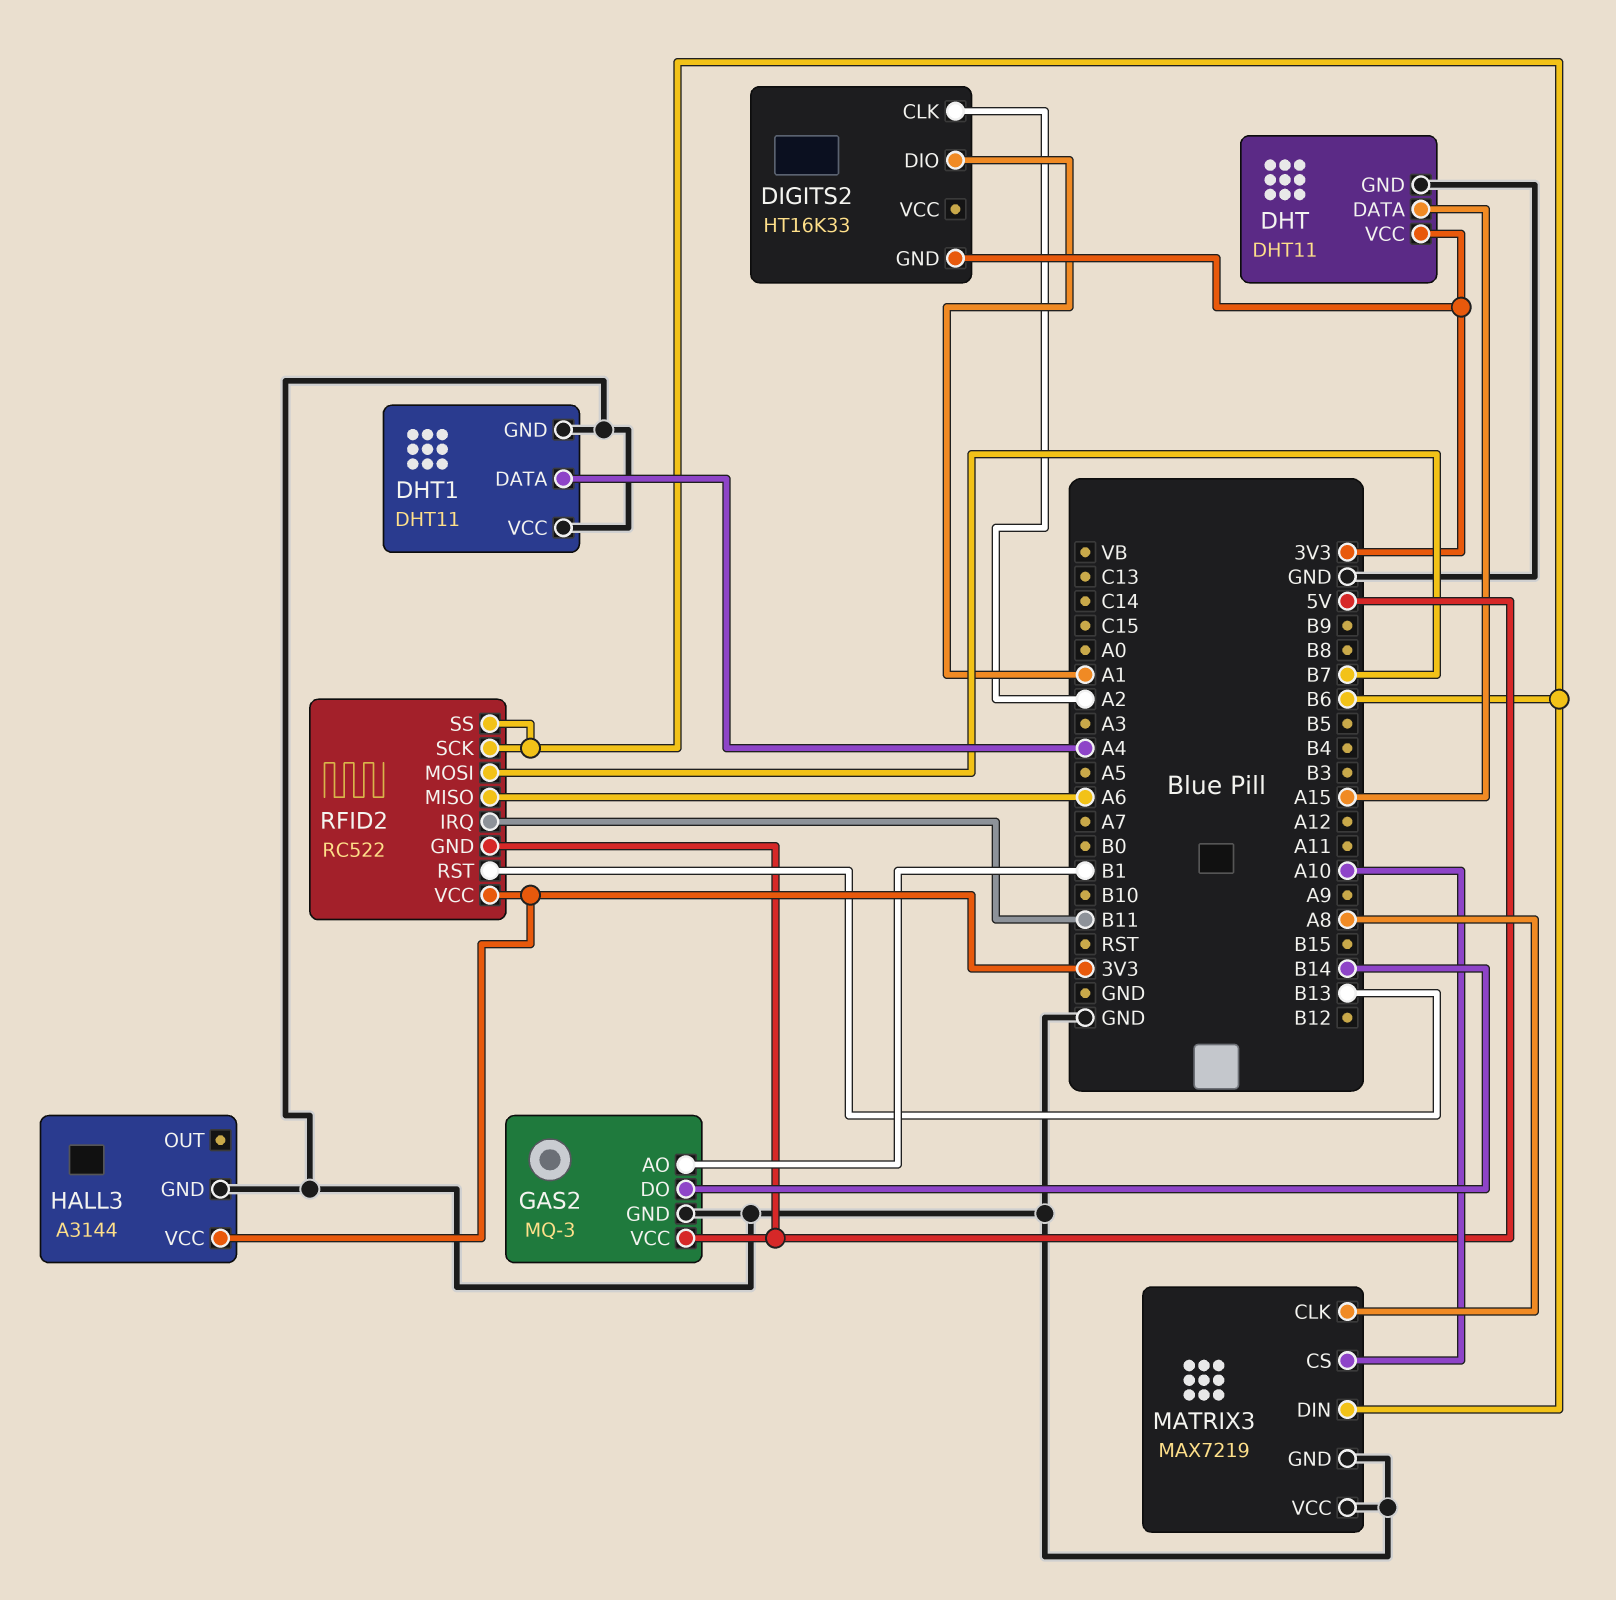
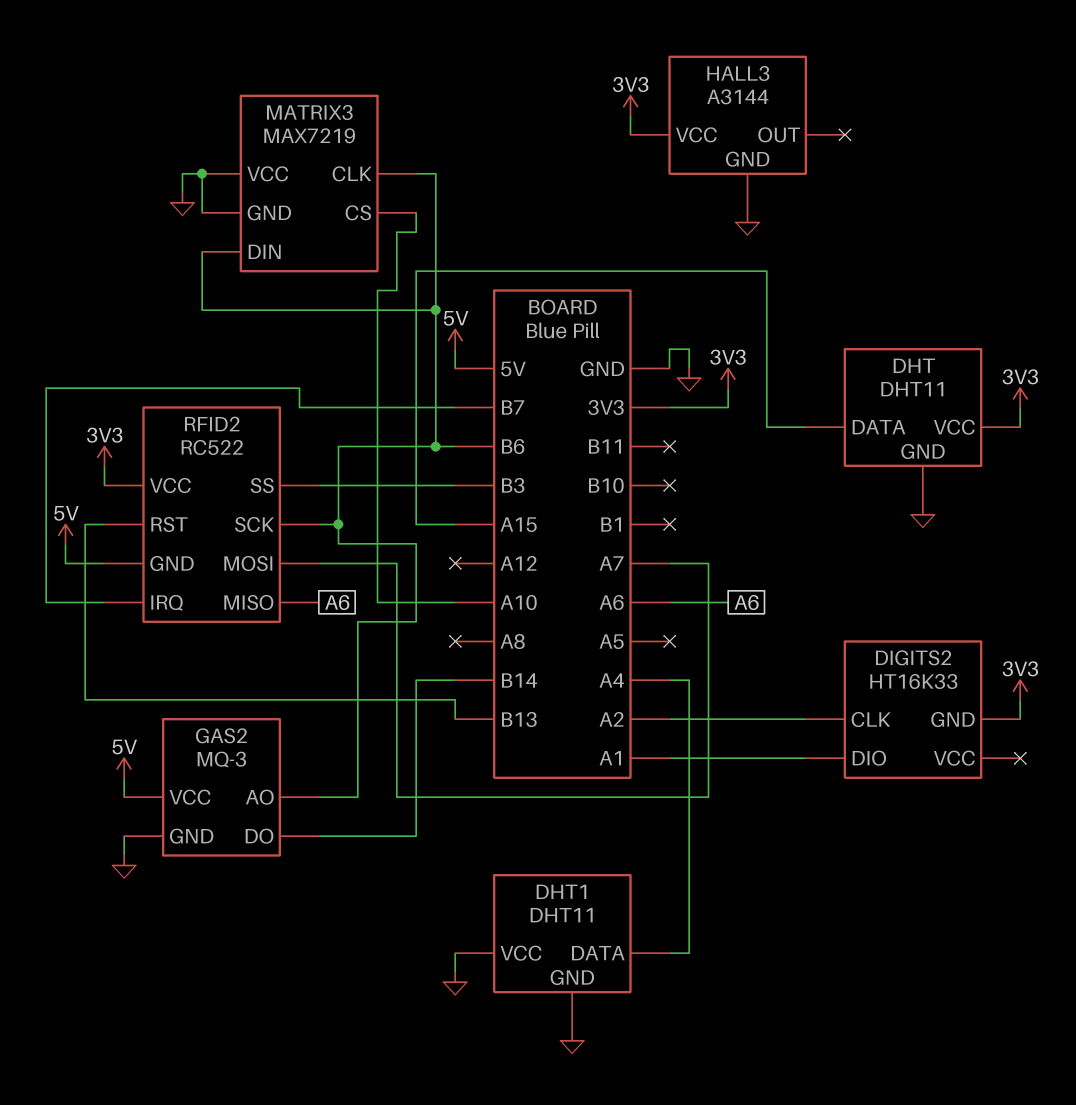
GAS2 pin AO: B1 -> B6
MATRIX3 pin CLK: A8 -> B6
RFID2 pin IRQ: B11 -> B7
RFID2 pin MOSI: B7 -> A7
RFID2 pin SS: B6 -> B3

